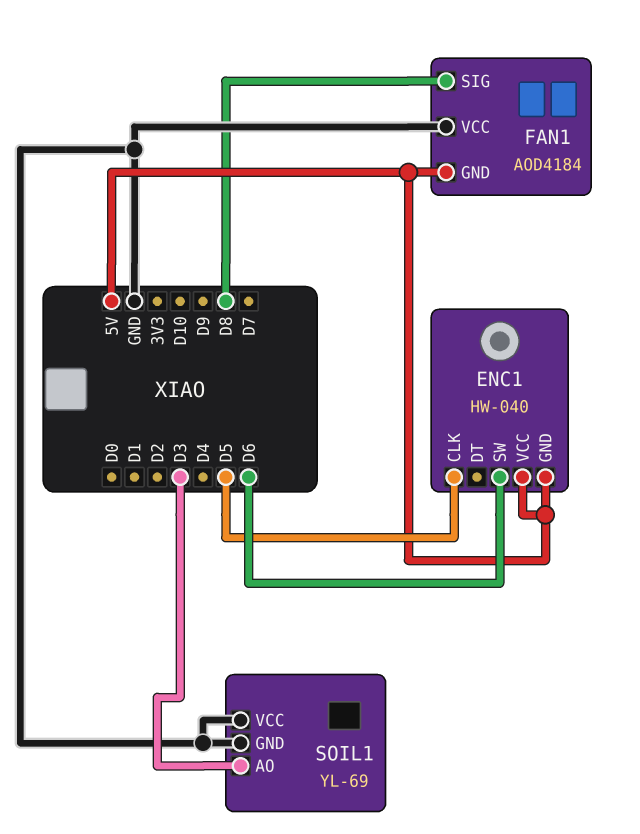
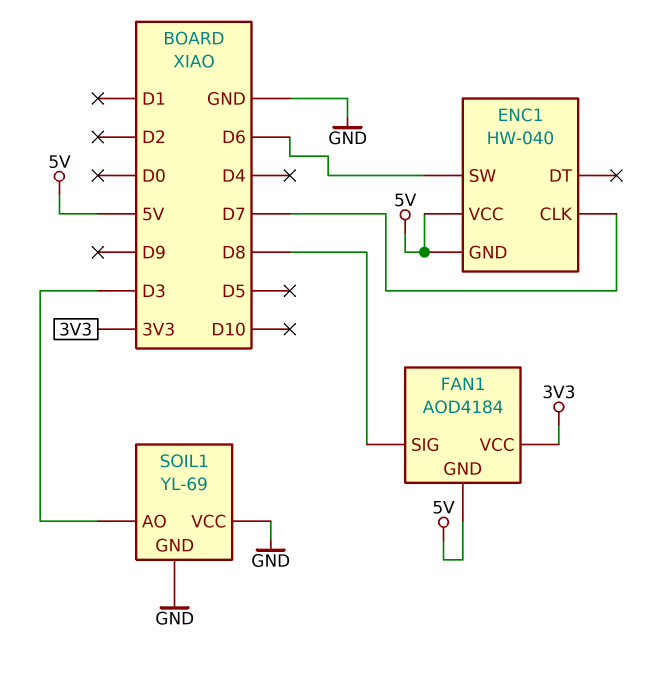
ENC1 pin CLK: D5 -> D7
FAN1 pin VCC: GND -> 3V3

